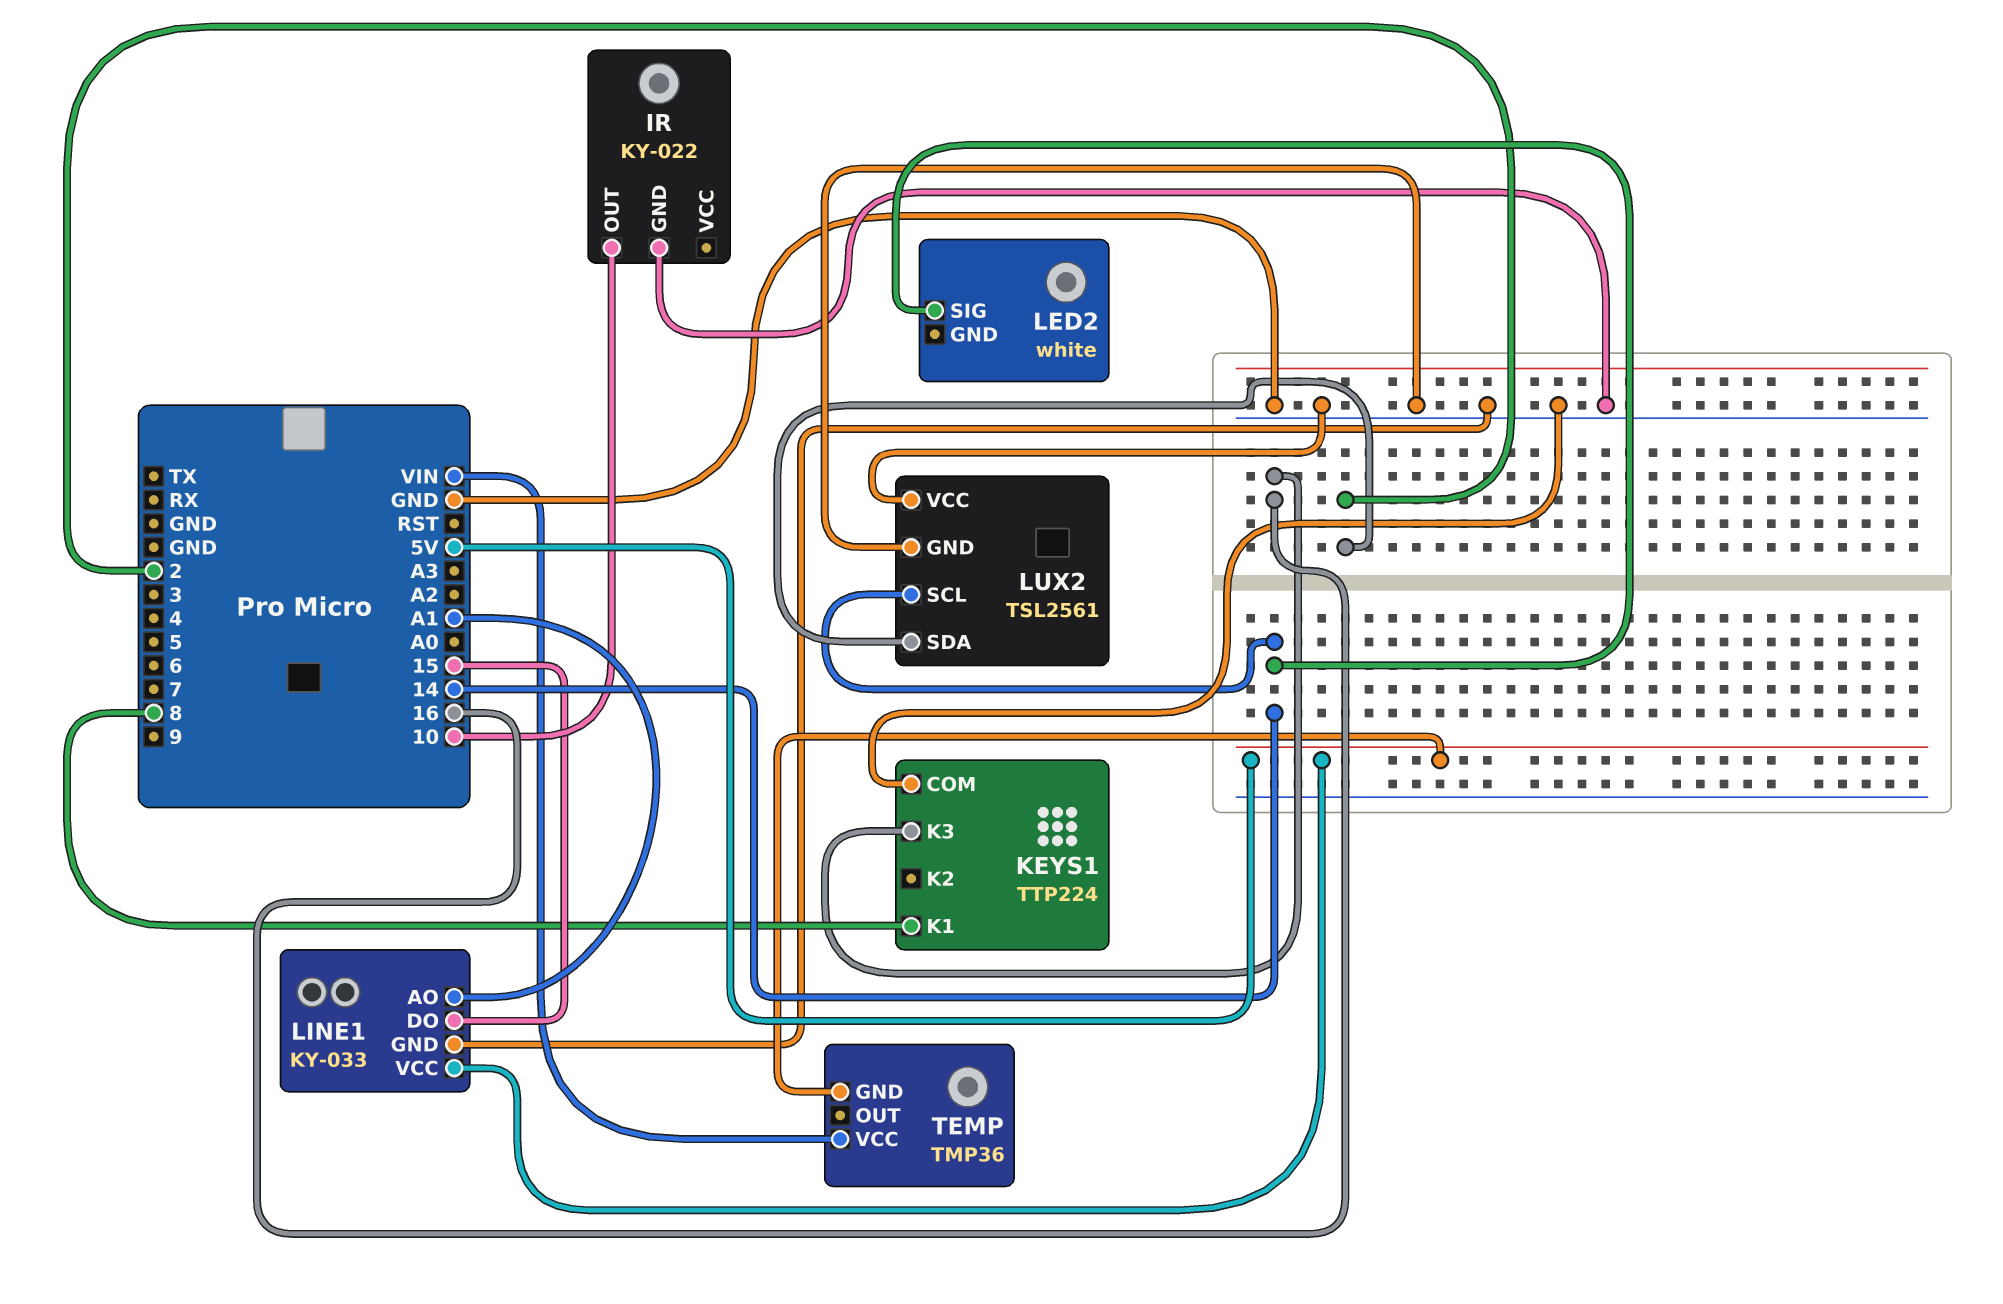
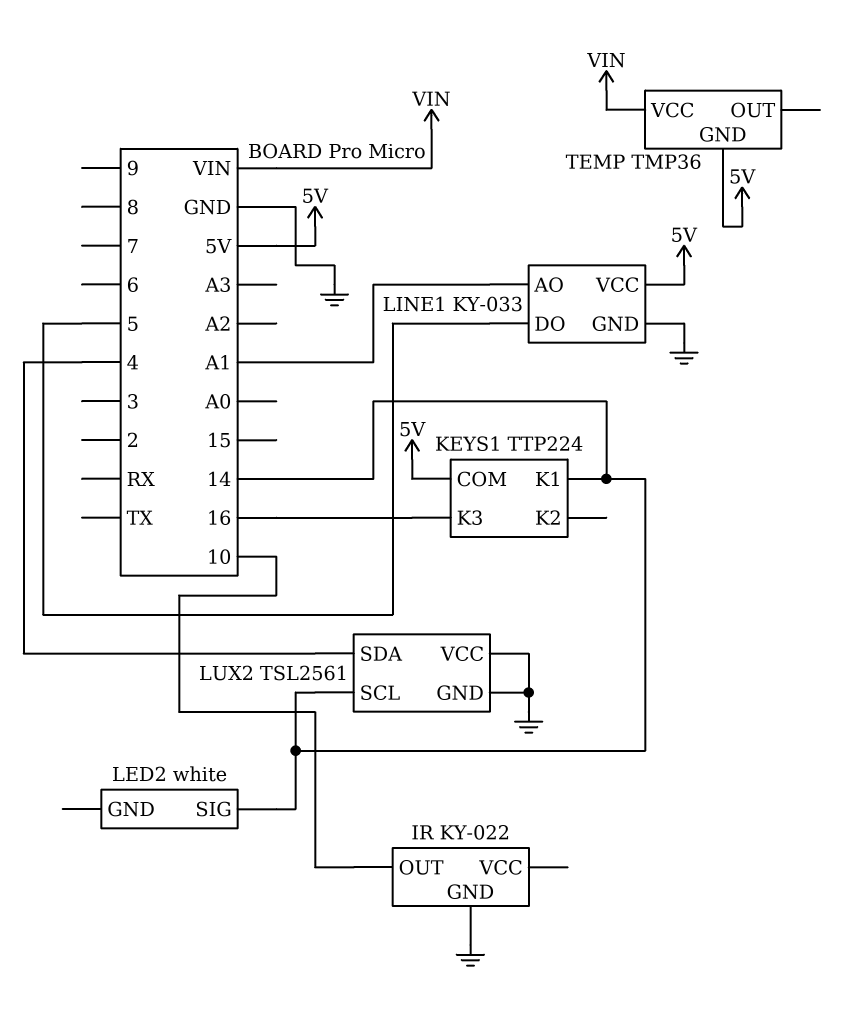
KEYS1 pin COM: GND -> 5V
KEYS1 pin K1: 8 -> 14
LINE1 pin DO: 15 -> 5
LUX2 pin SDA: 2 -> 4

